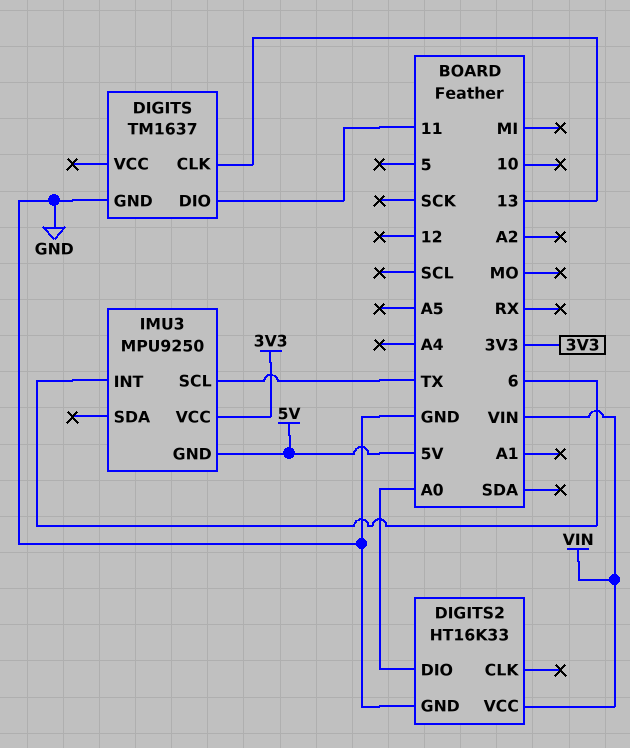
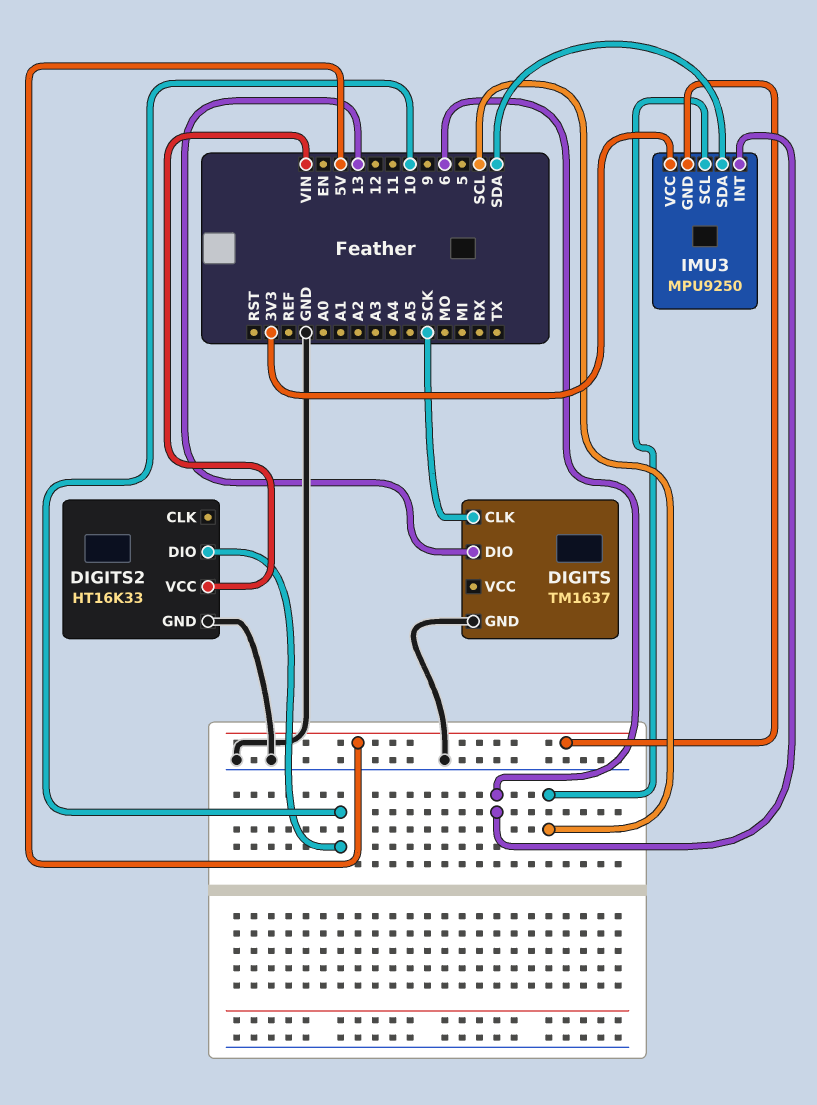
DIGITS pin CLK: 13 -> SCK
DIGITS pin DIO: 11 -> 13
DIGITS2 pin DIO: A0 -> 10
IMU3 pin SCL: TX -> SCL
IMU3 pin SDA: none -> SDA

